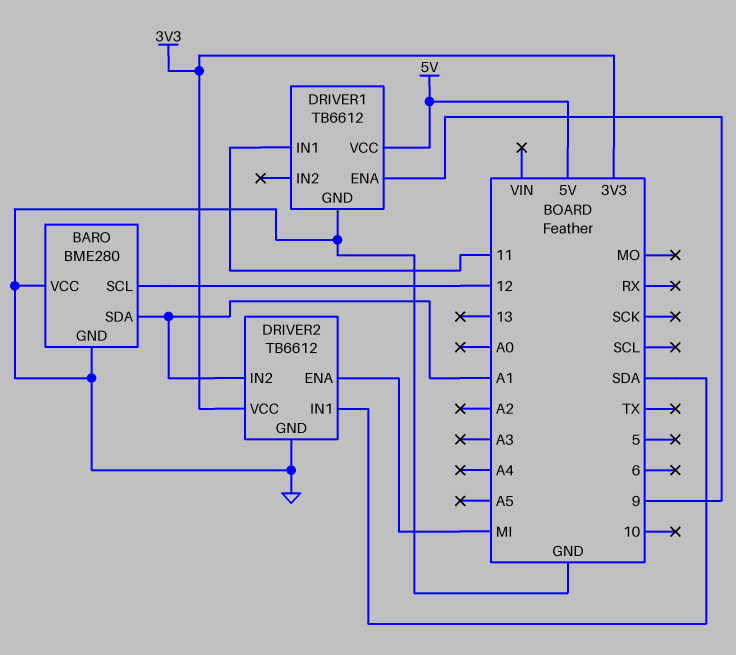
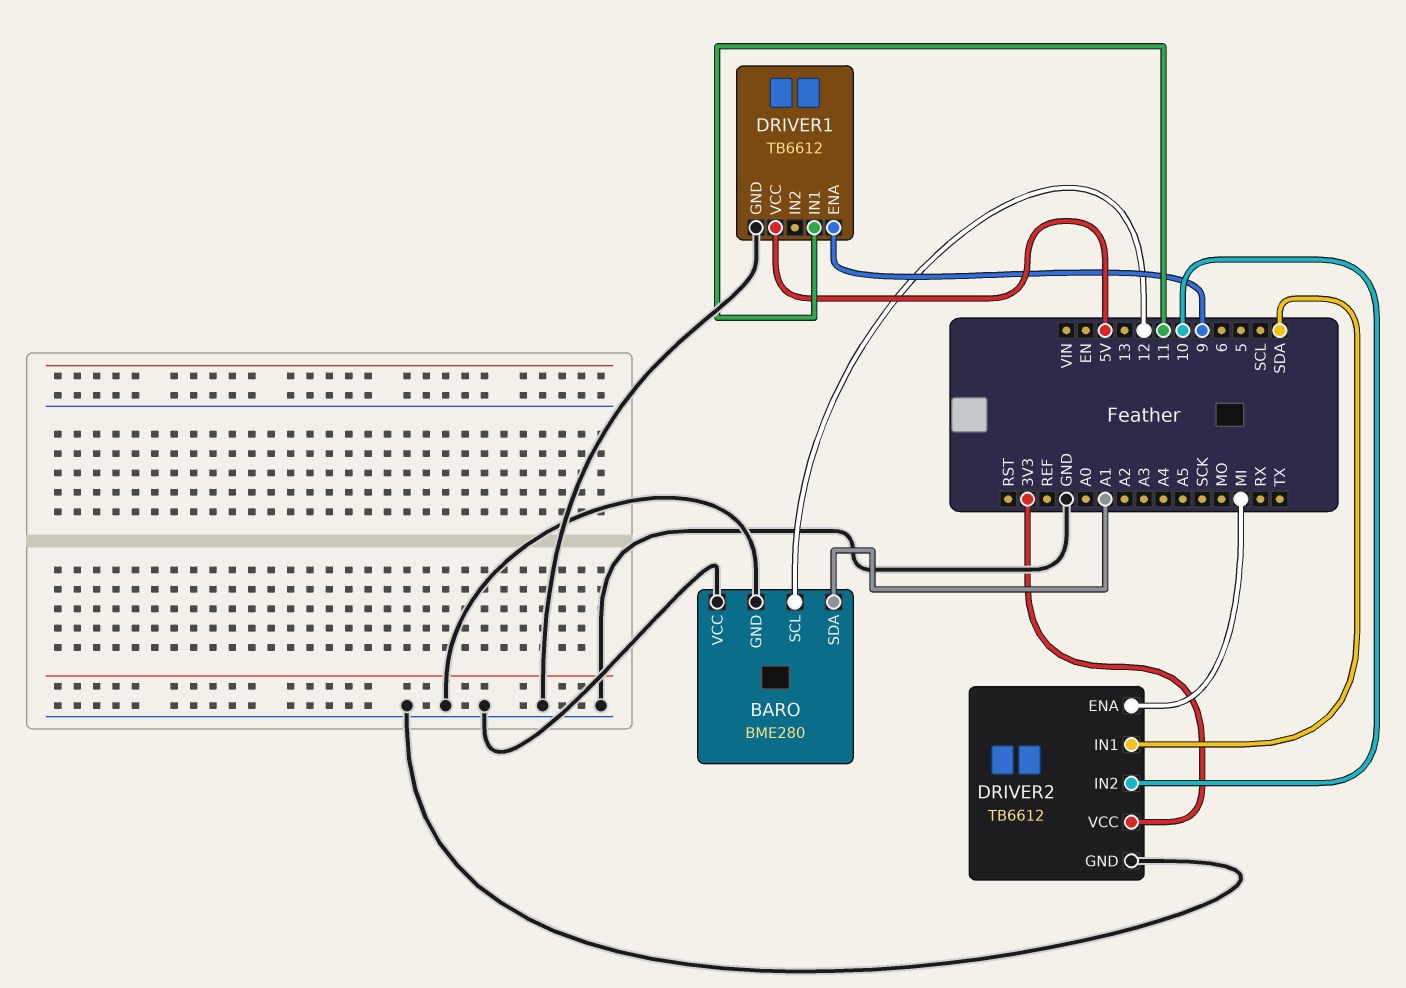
DRIVER2 pin IN2: A1 -> 10

